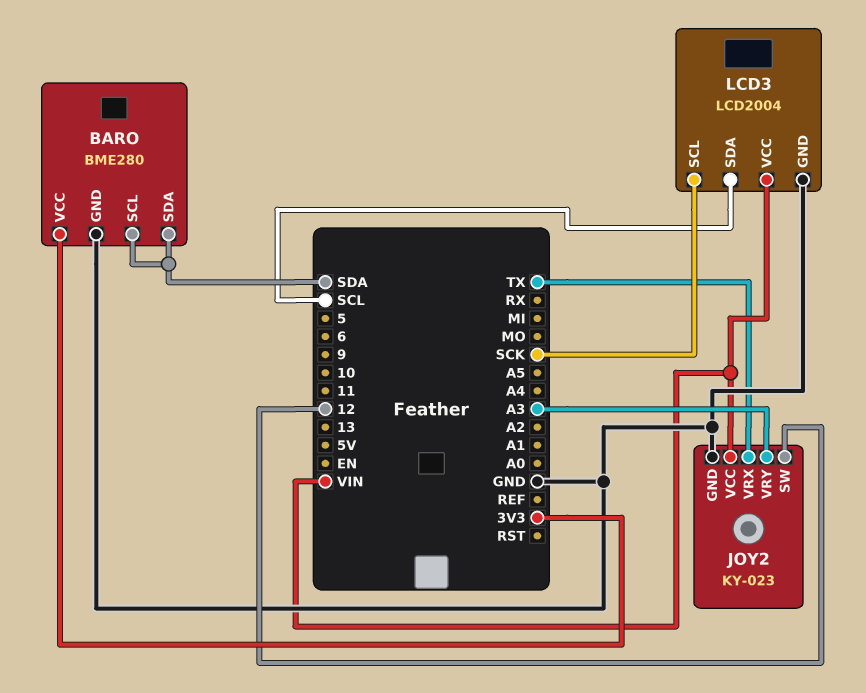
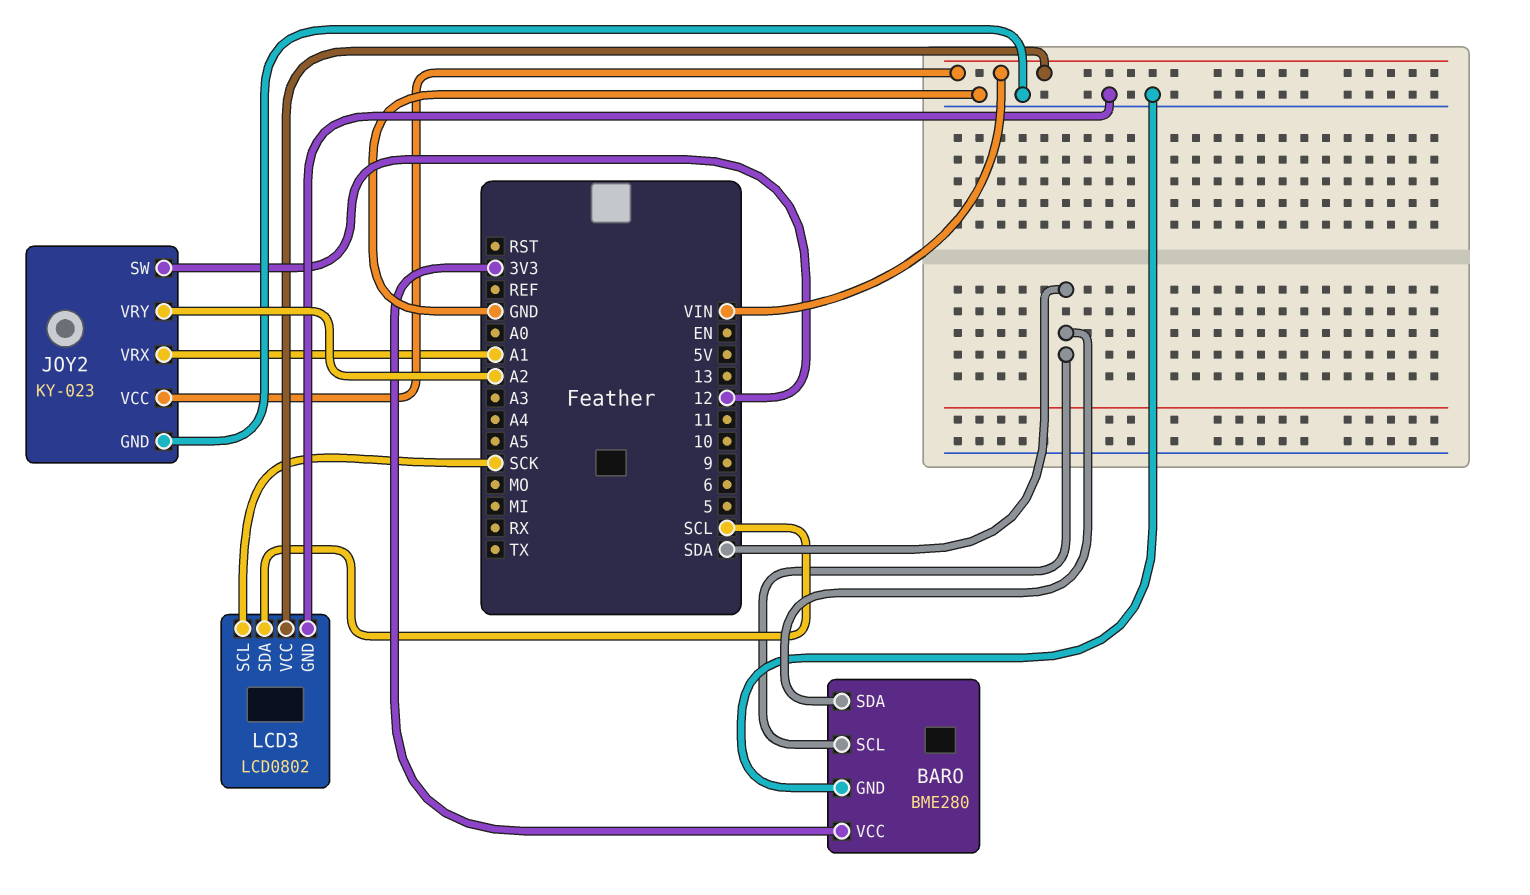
JOY2 pin VRX: TX -> A1
JOY2 pin VRY: A3 -> A2
LCD3: LCD2004 -> LCD0802

